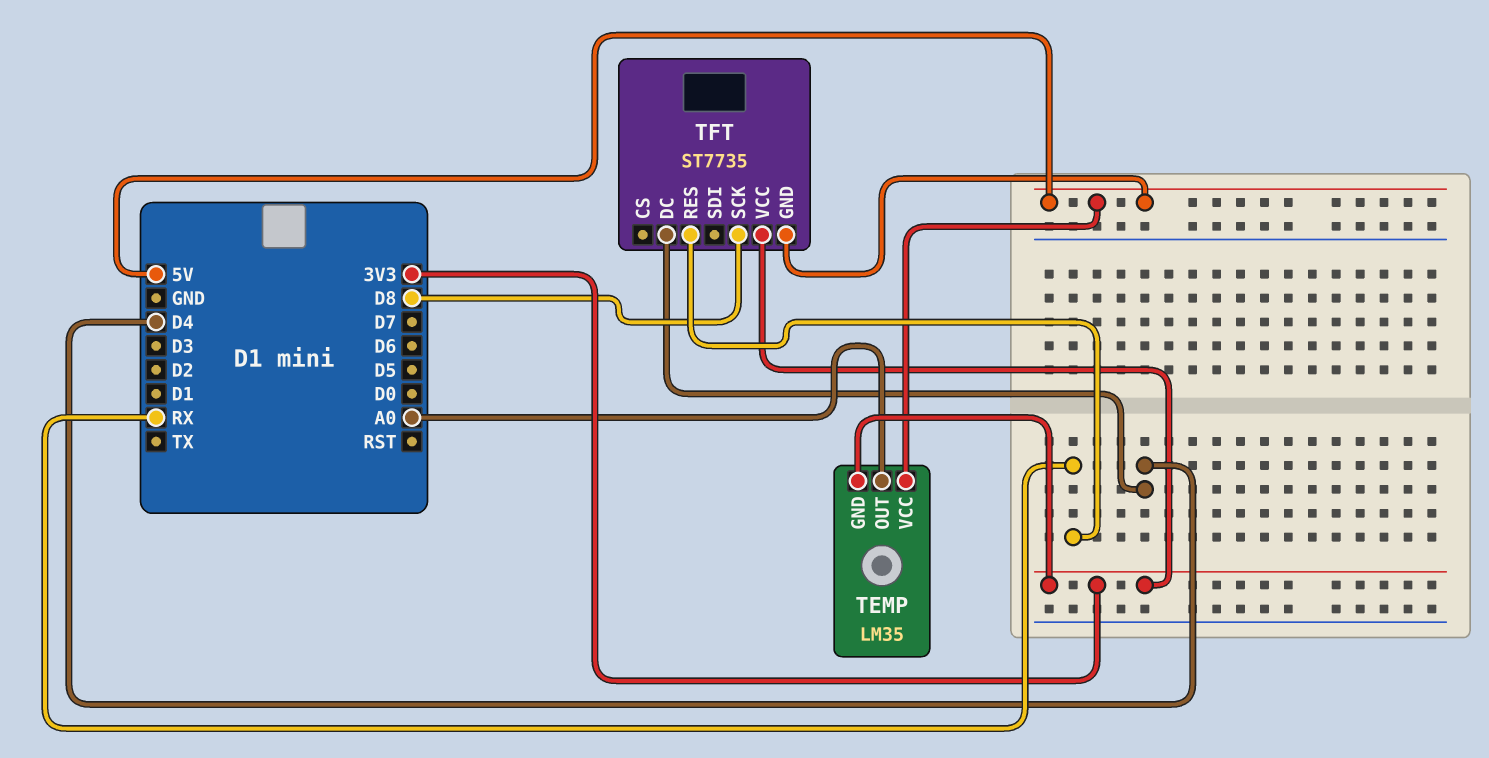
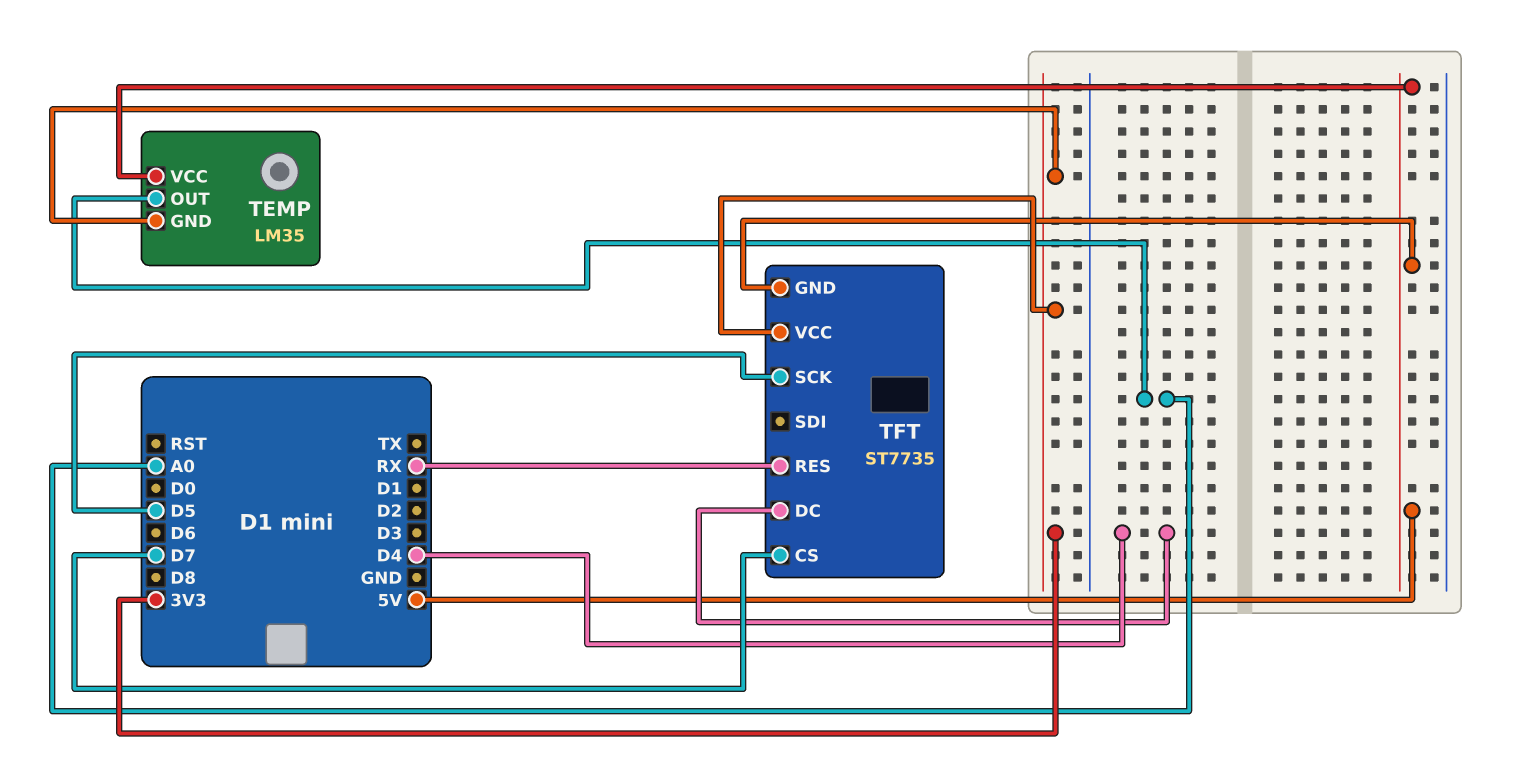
TFT pin CS: none -> D7
TFT pin SCK: D8 -> D5

